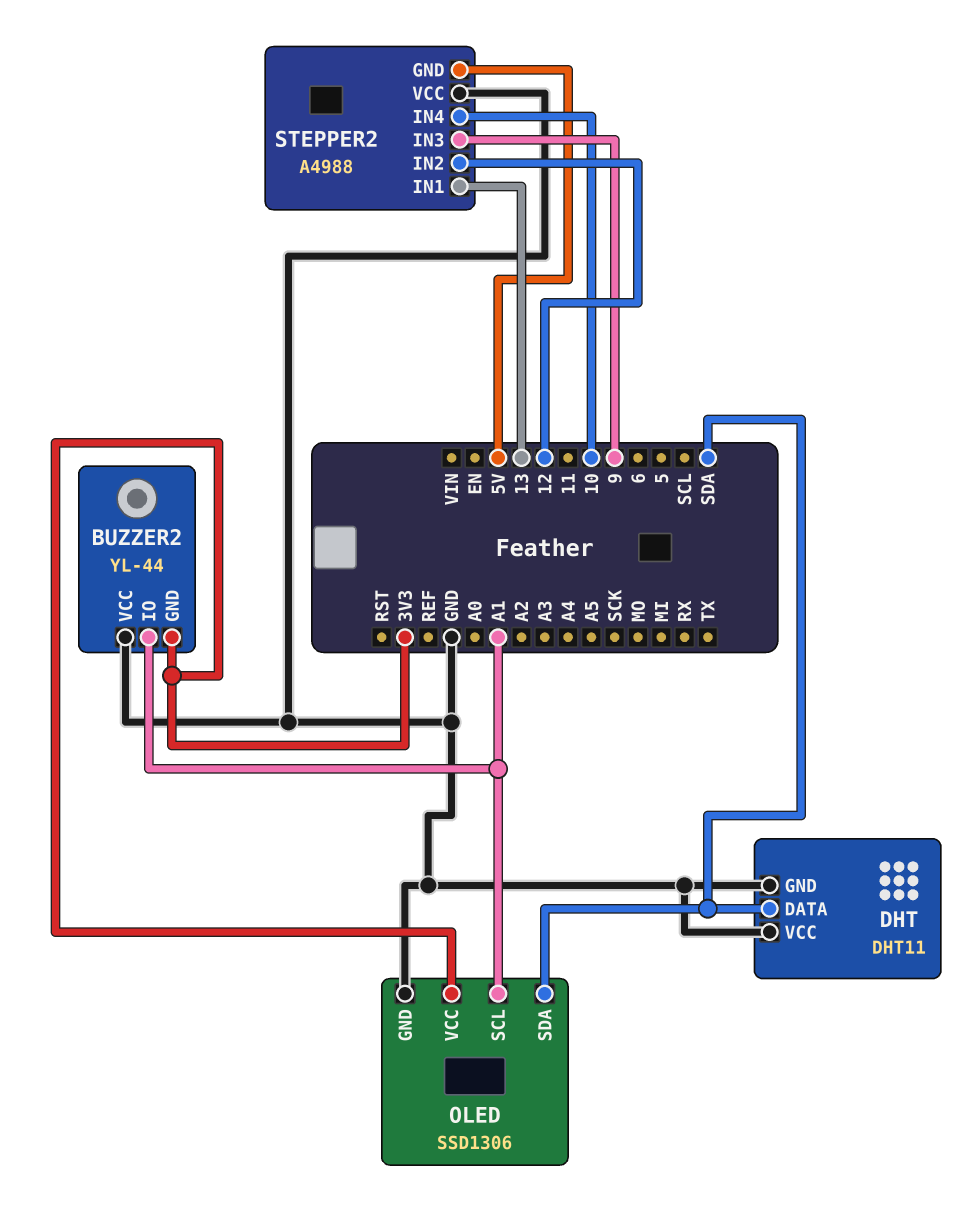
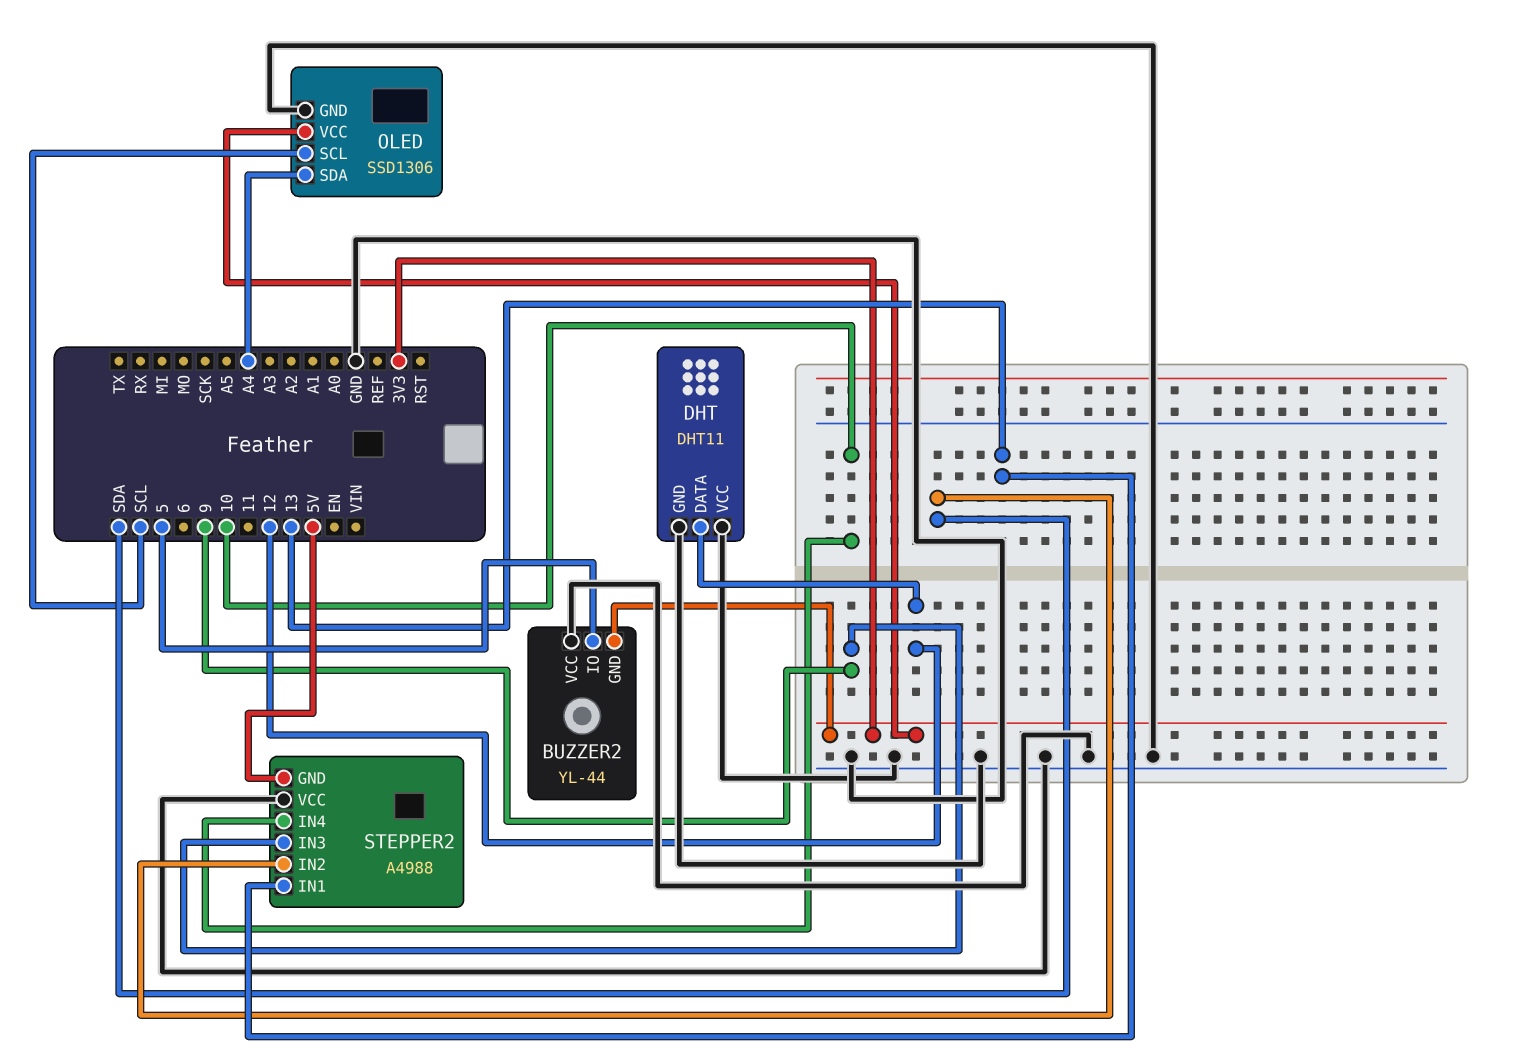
BUZZER2 pin IO: A1 -> 5
DHT pin DATA: SDA -> 12
OLED pin SCL: A1 -> SCL
OLED pin SDA: SDA -> A4
STEPPER2 pin IN2: 12 -> SDA

